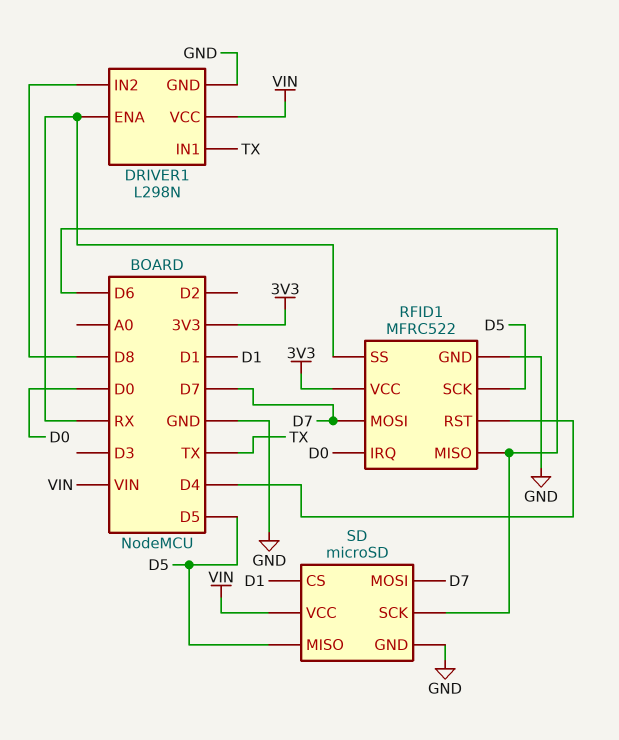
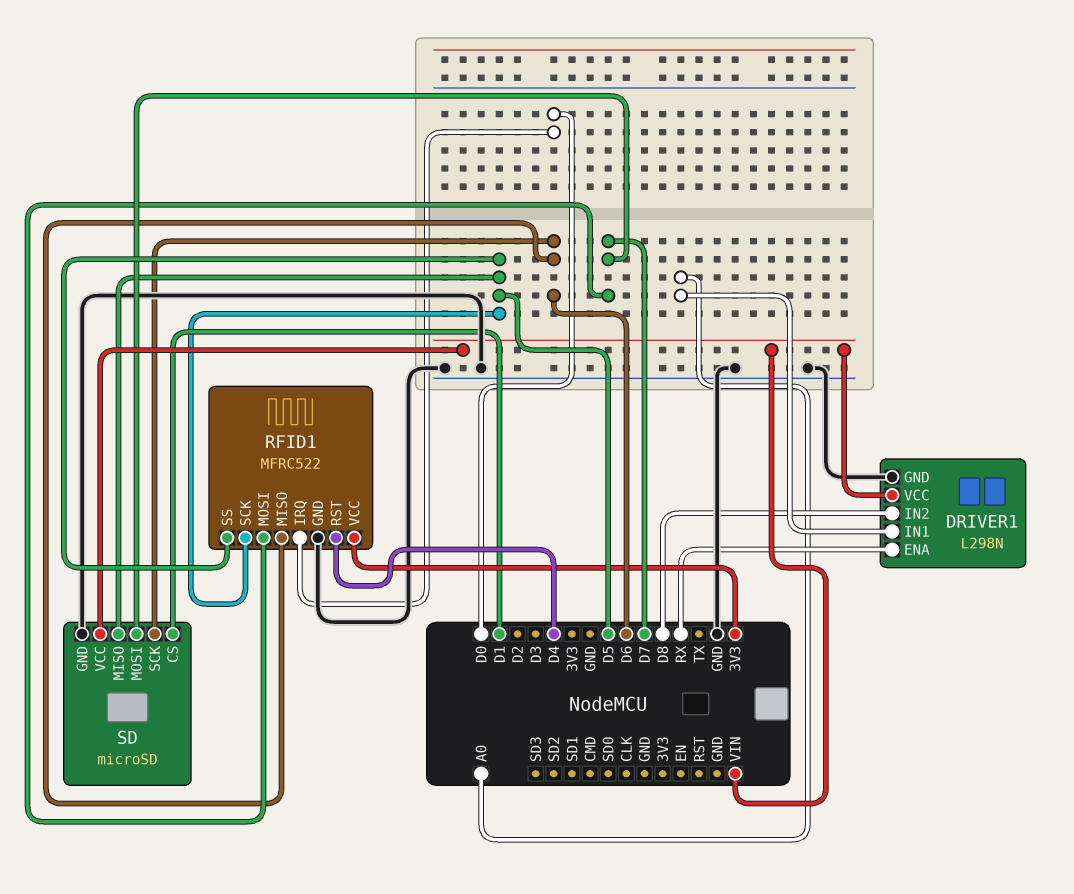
DRIVER1 pin IN1: TX -> A0
RFID1 pin SS: RX -> D5

